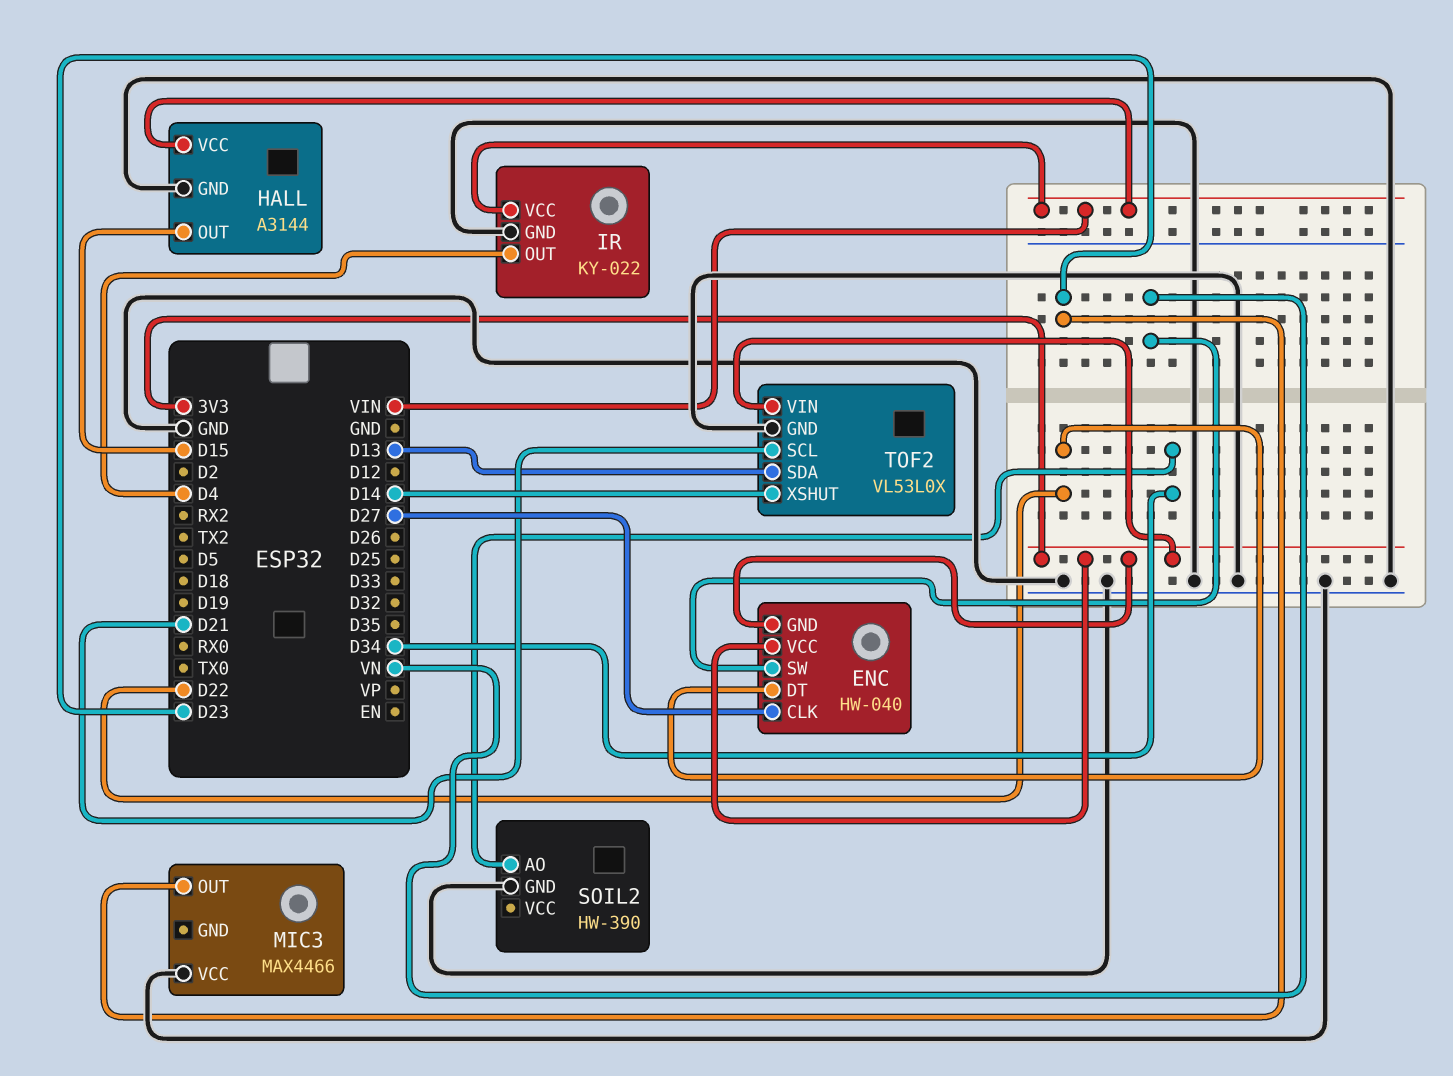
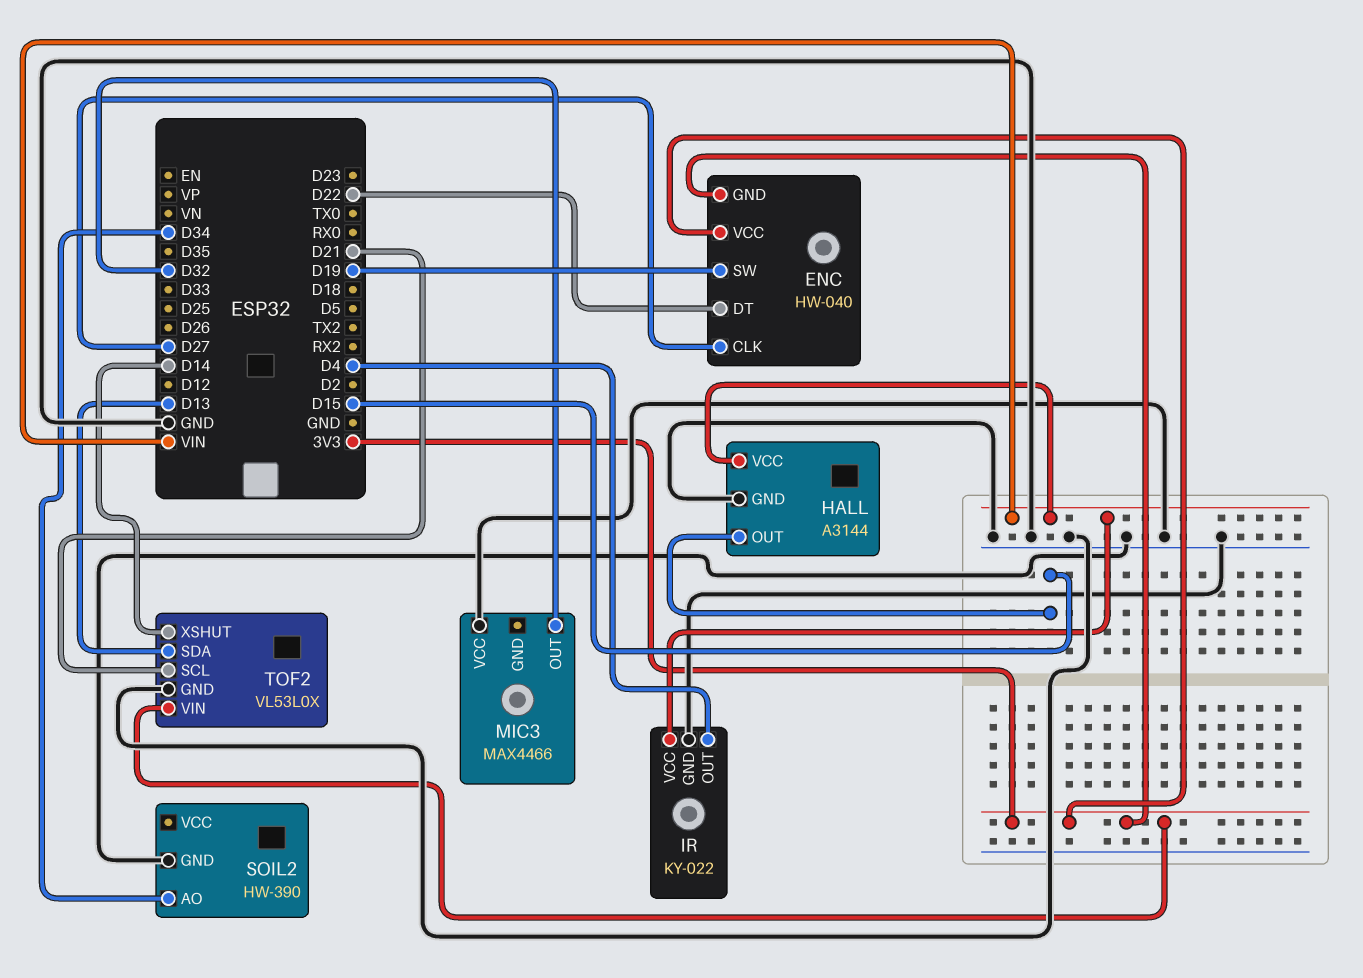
ENC pin SW: VN -> D19
MIC3 pin OUT: D23 -> D32

